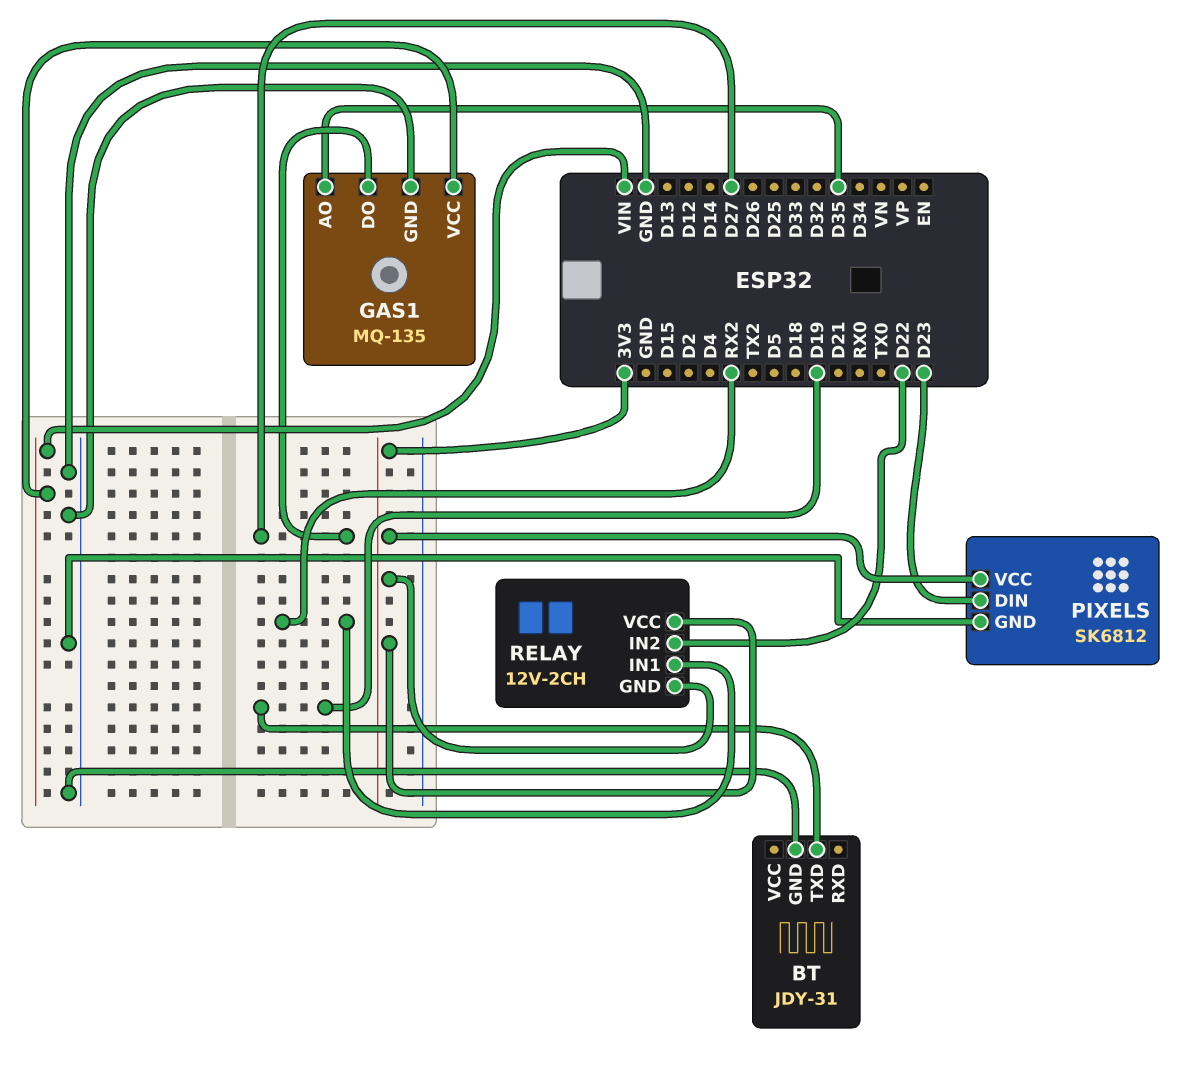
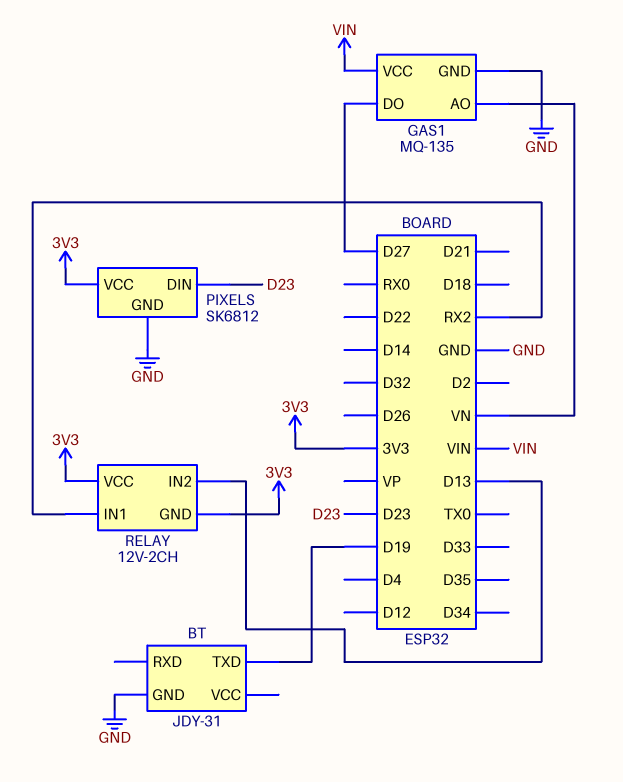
GAS1 pin AO: D35 -> VN
RELAY pin IN2: D22 -> D13

